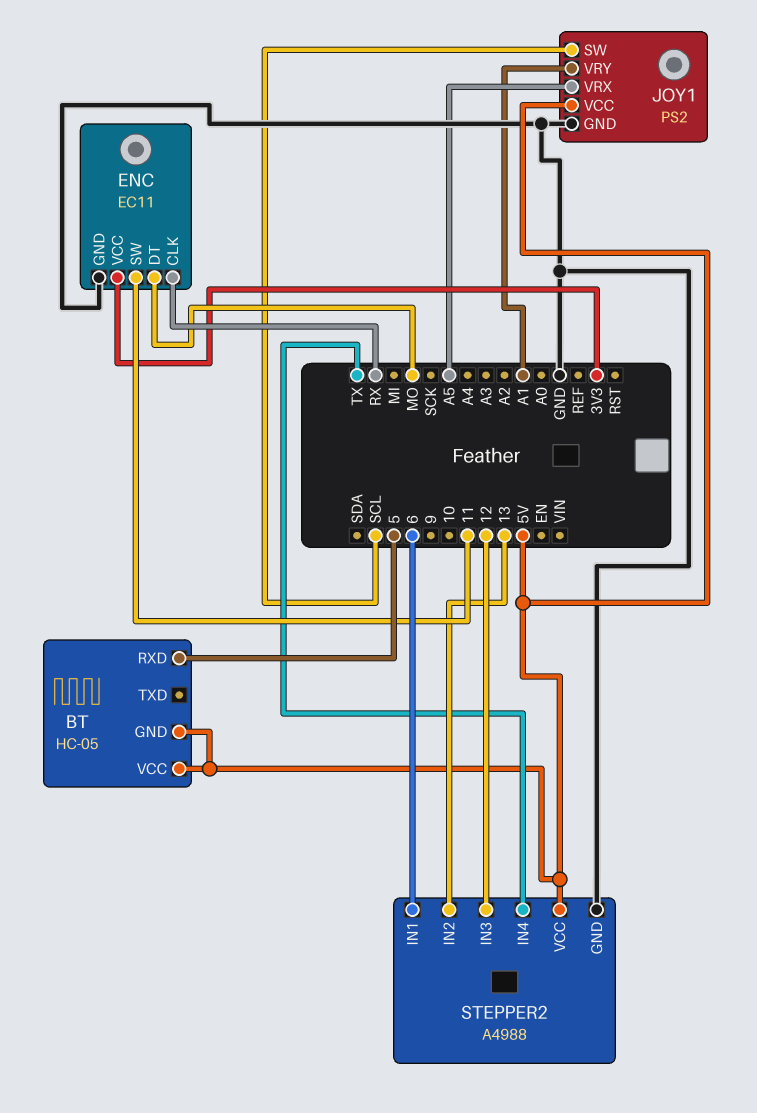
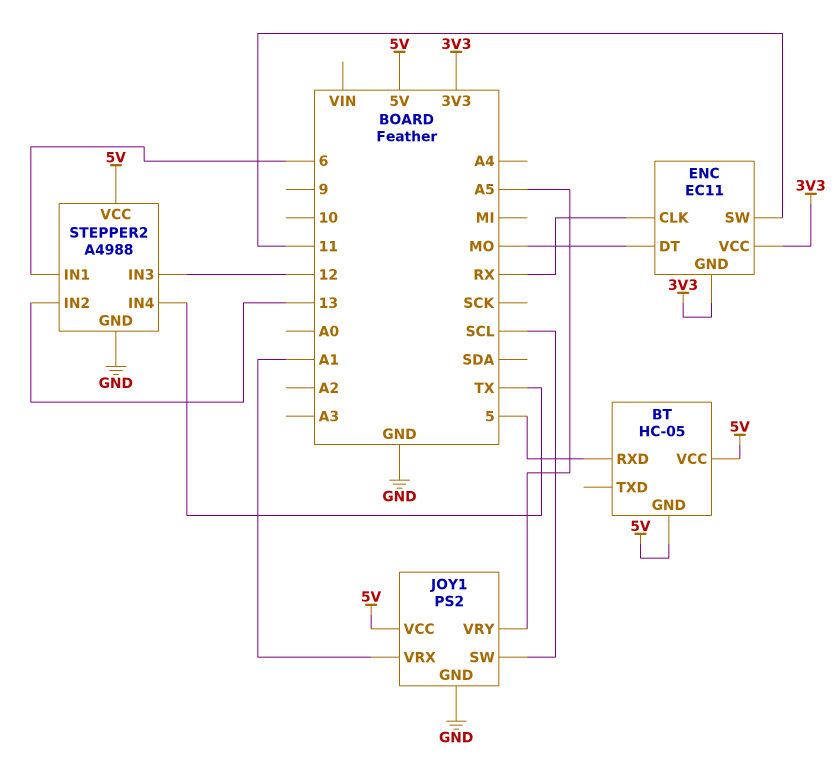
ENC pin GND: GND -> 3V3
JOY1 pin VRX: A5 -> A1
JOY1 pin VRY: A1 -> A5

